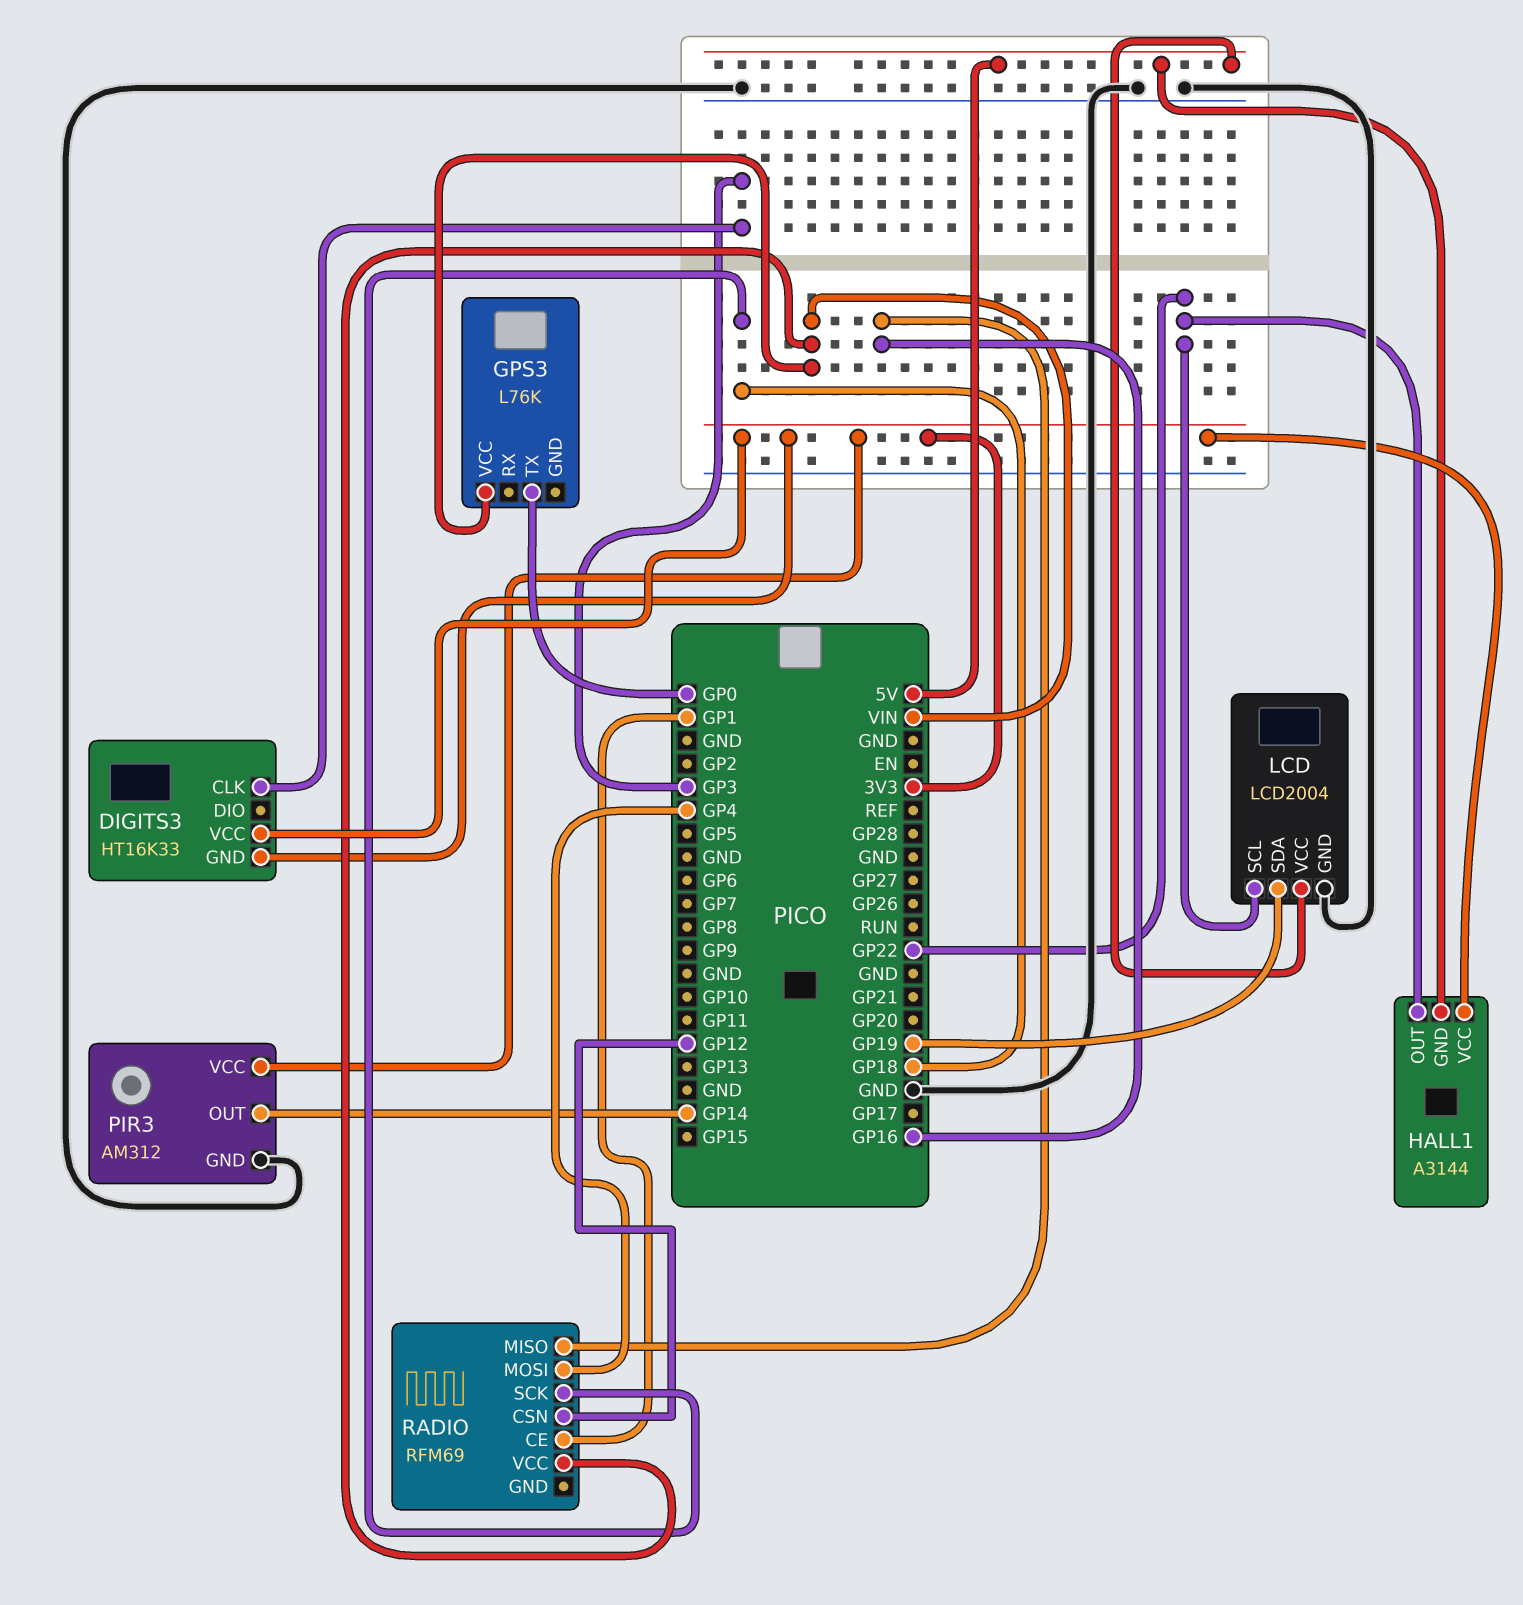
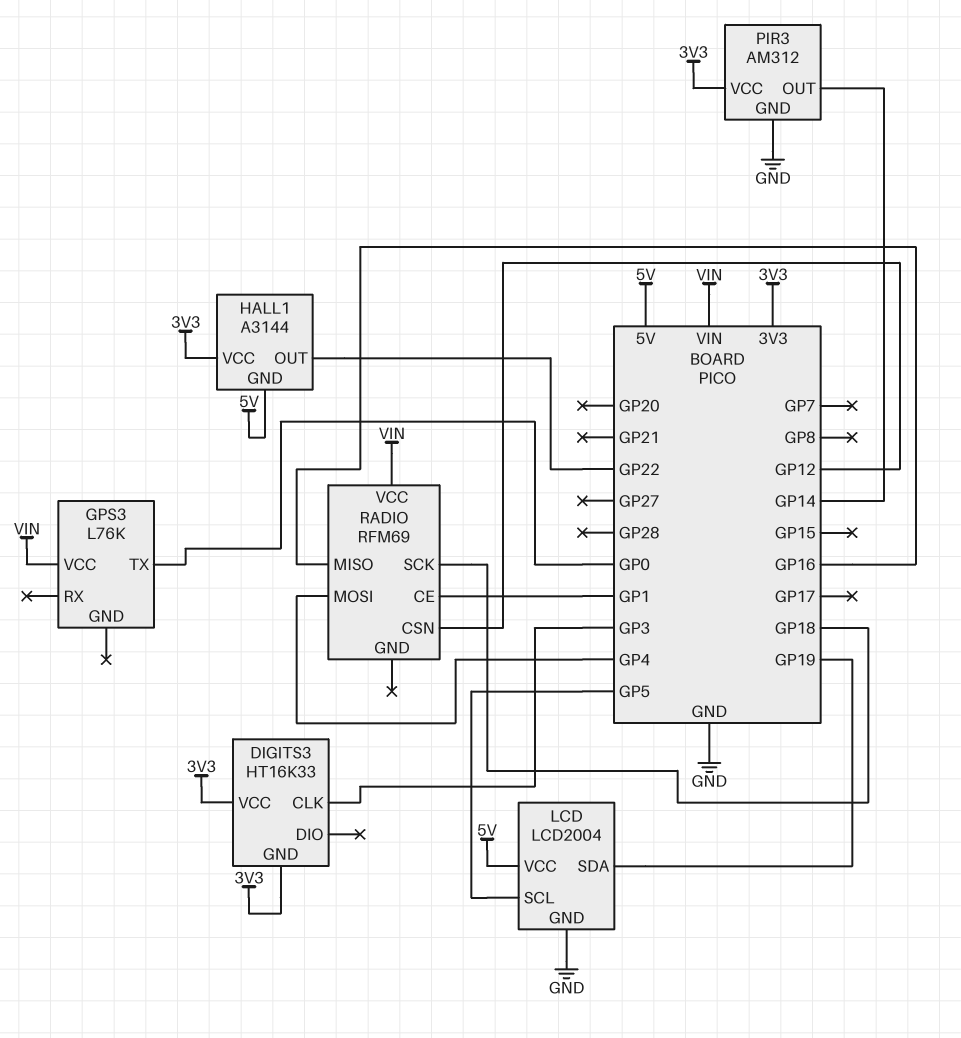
LCD pin SCL: GP22 -> GP5

